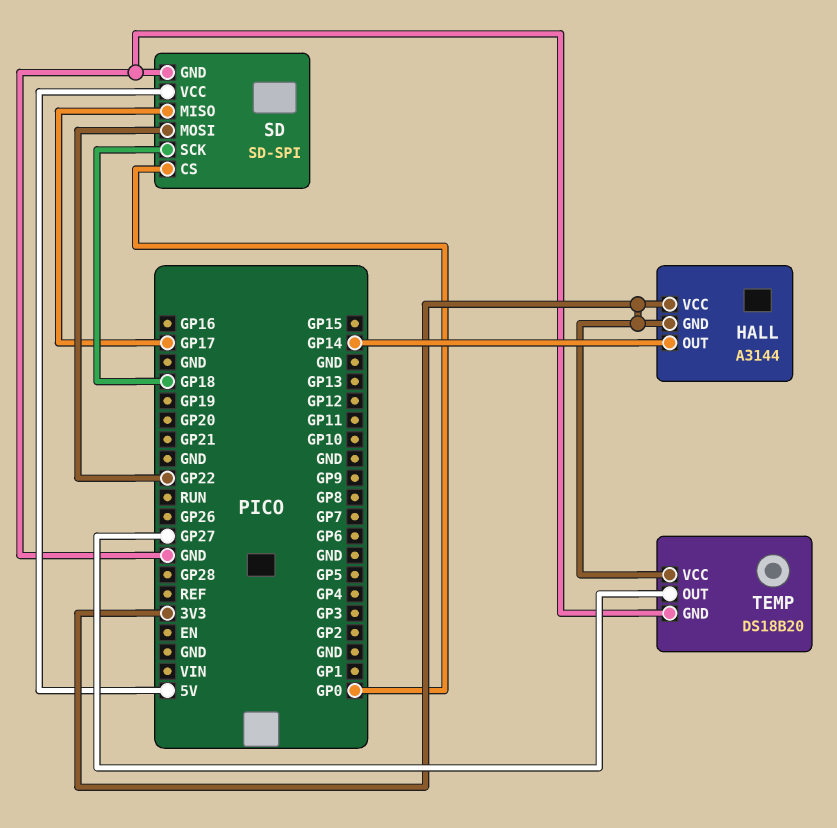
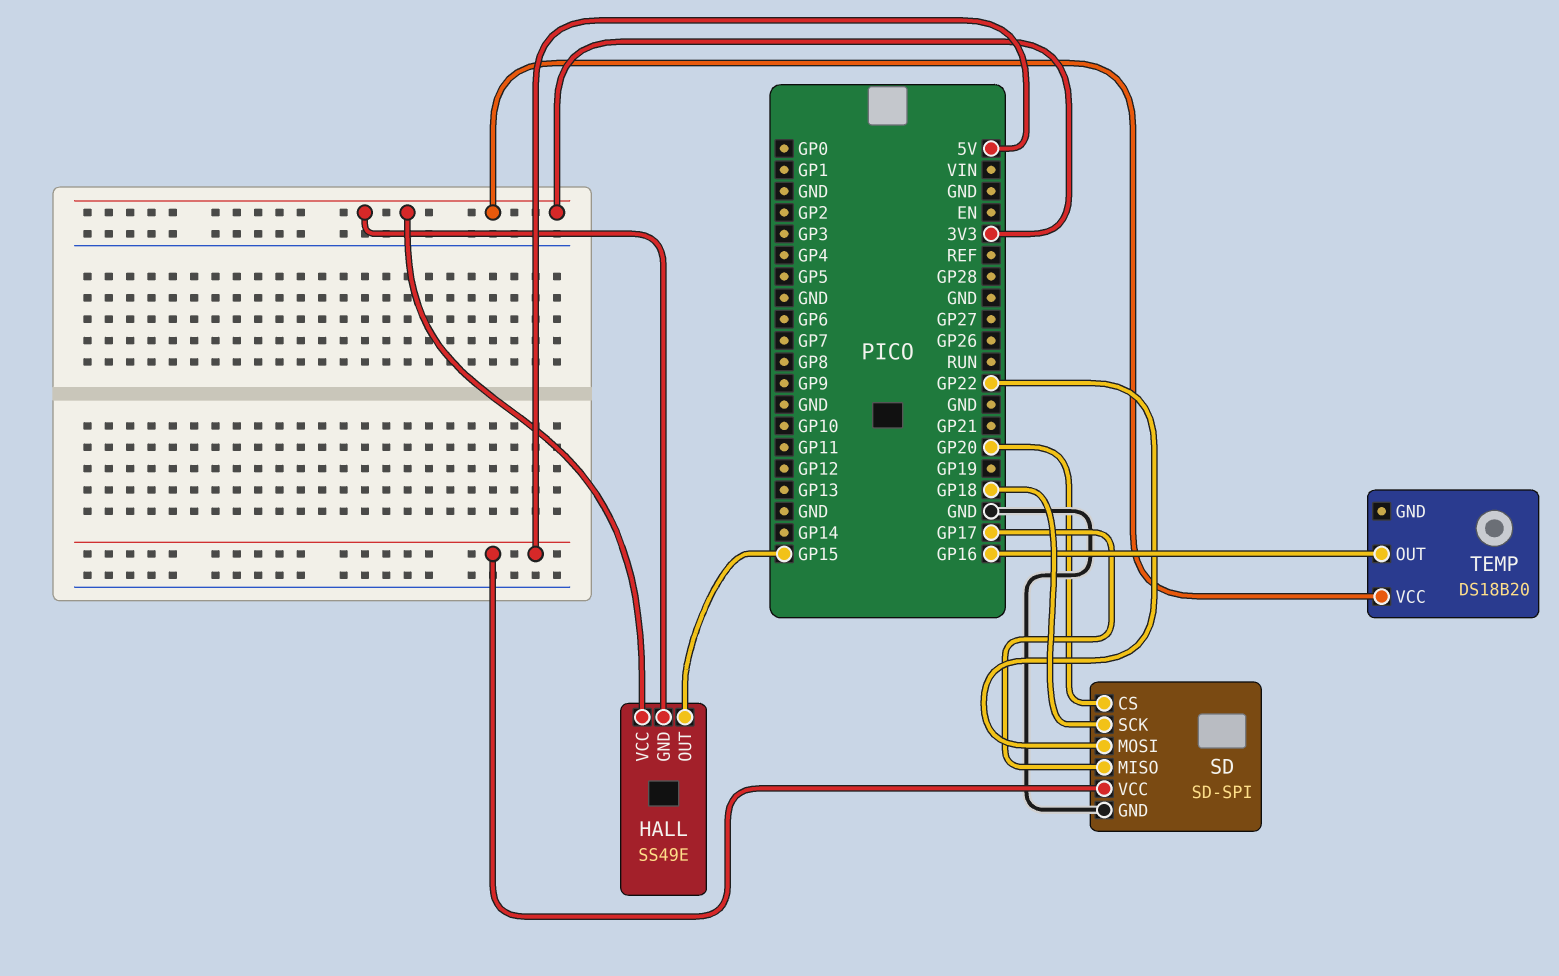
HALL: A3144 -> SS49E
HALL pin OUT: GP14 -> GP15
SD pin CS: GP0 -> GP20
TEMP pin GND: GND -> none
TEMP pin OUT: GP27 -> GP16

